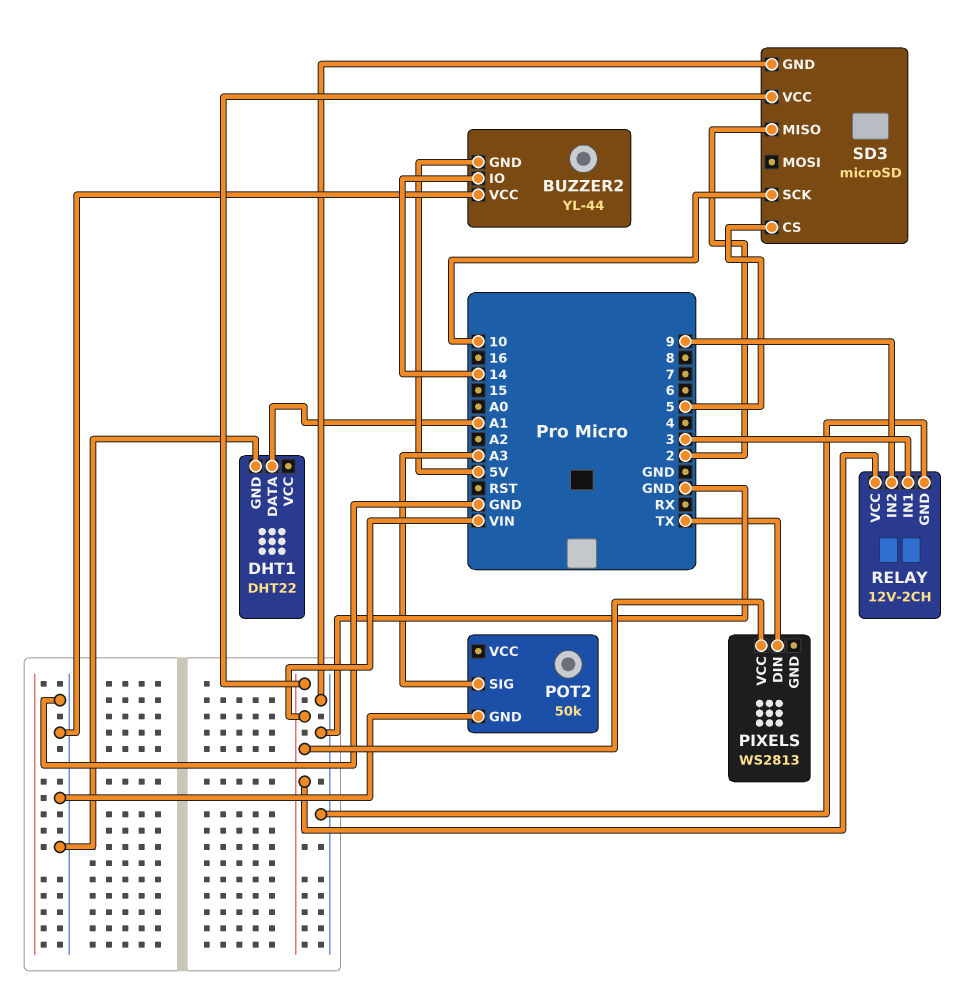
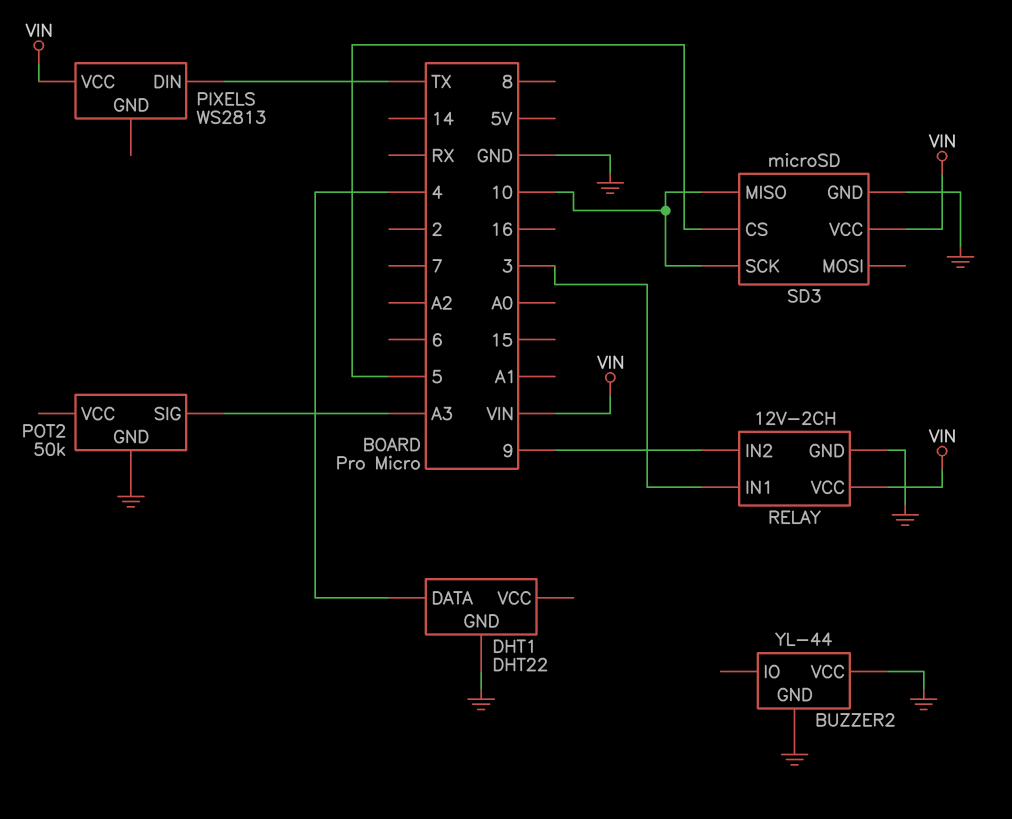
BUZZER2 pin GND: 5V -> GND
BUZZER2 pin IO: 14 -> none
DHT1 pin DATA: A1 -> 4
SD3 pin MISO: 2 -> 10

